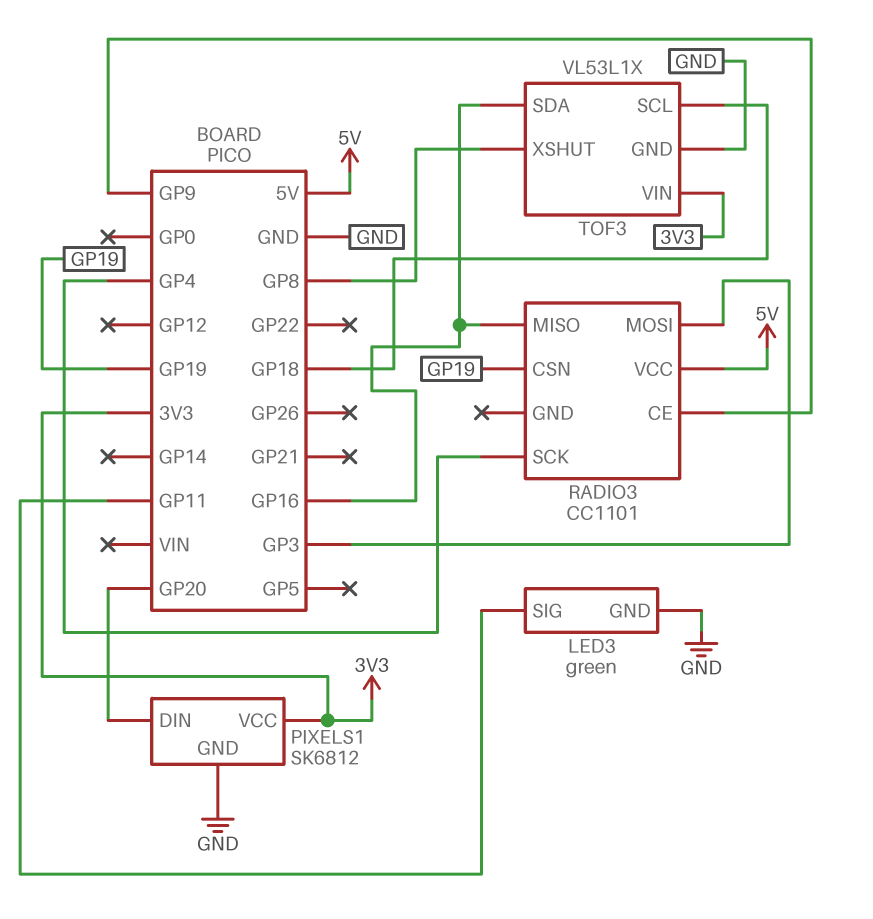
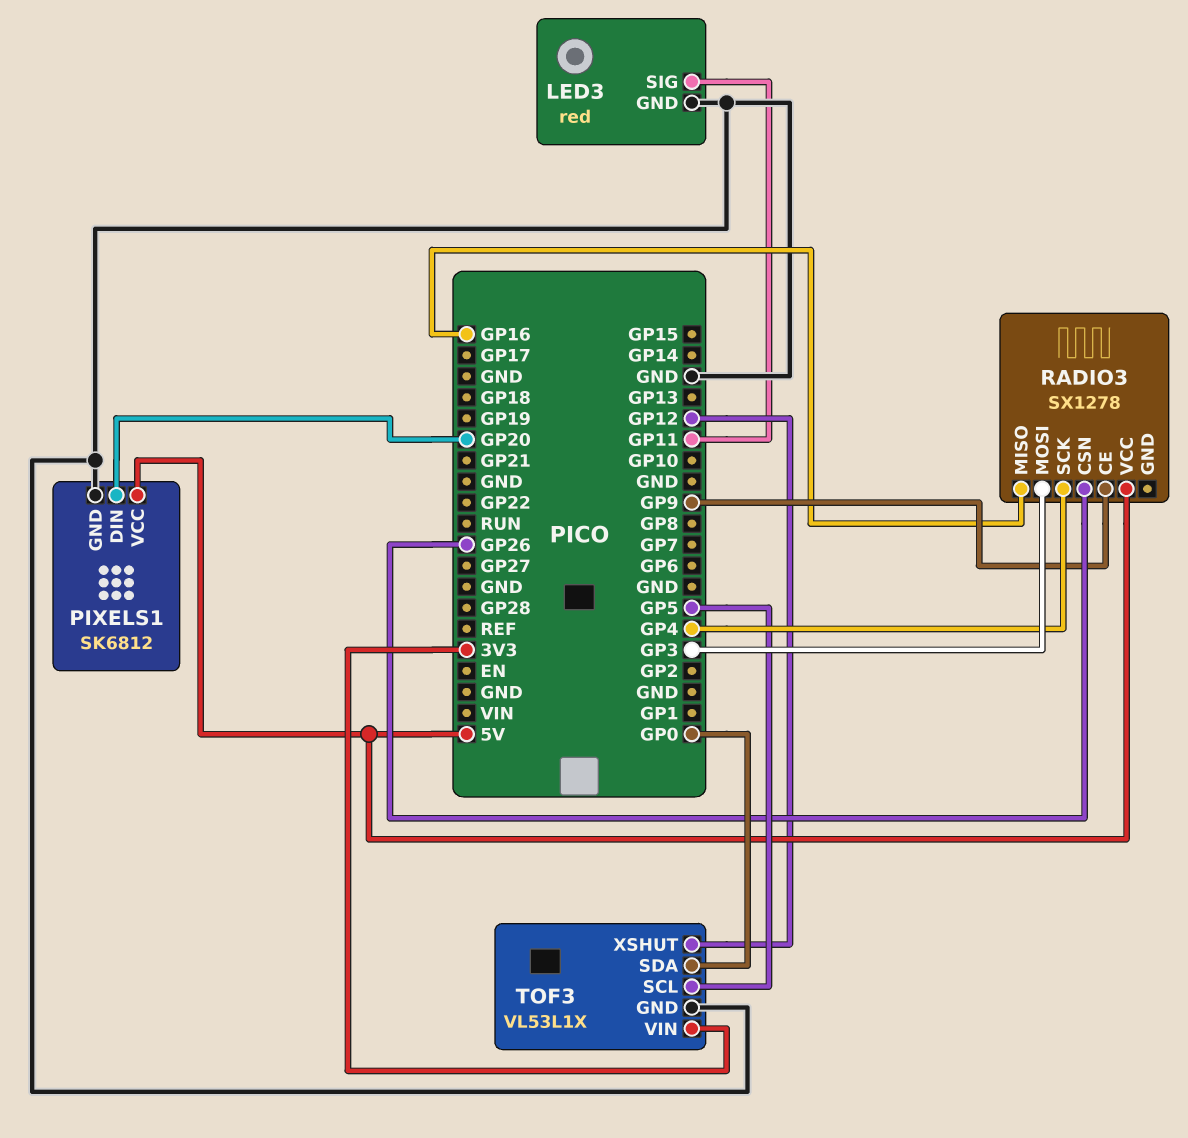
LED3: green -> red
PIXELS1 pin VCC: 3V3 -> 5V
RADIO3: CC1101 -> SX1278
RADIO3 pin CSN: GP19 -> GP26
TOF3 pin SCL: GP18 -> GP5
TOF3 pin SDA: GP16 -> GP0
TOF3 pin XSHUT: GP8 -> GP12

